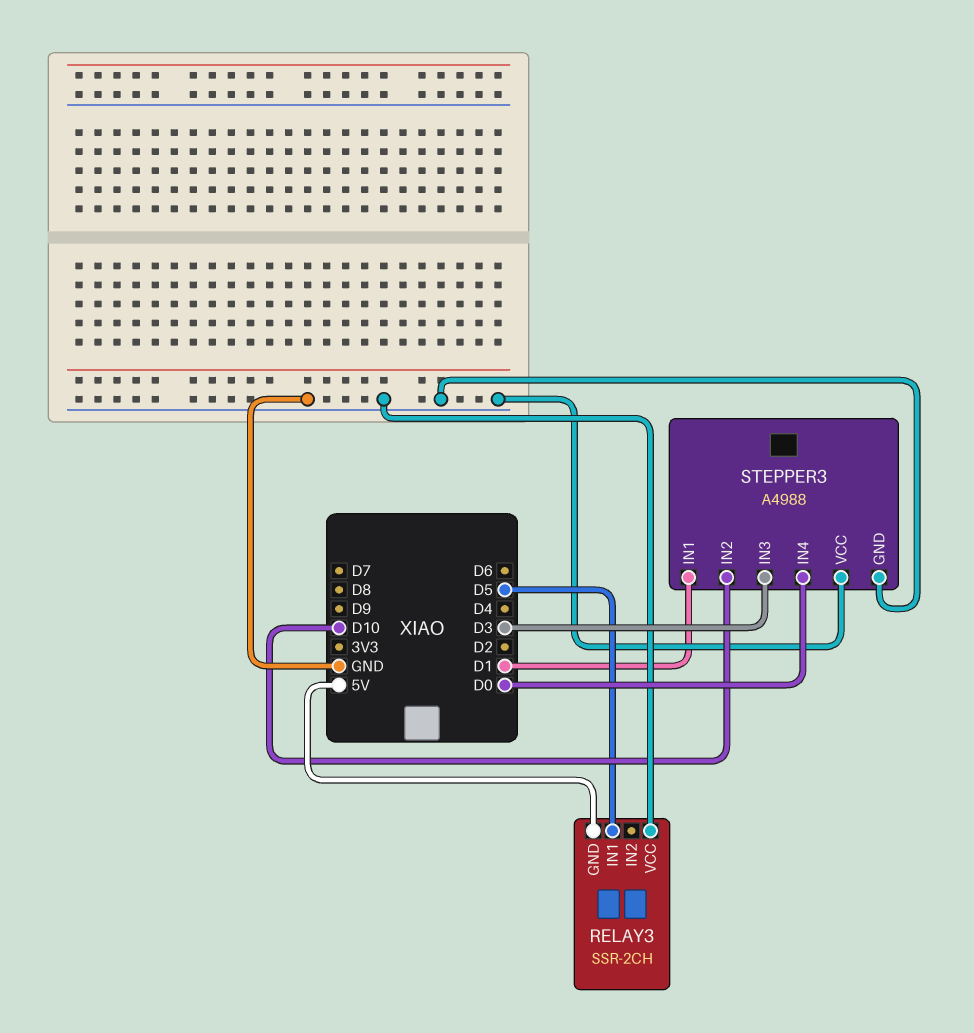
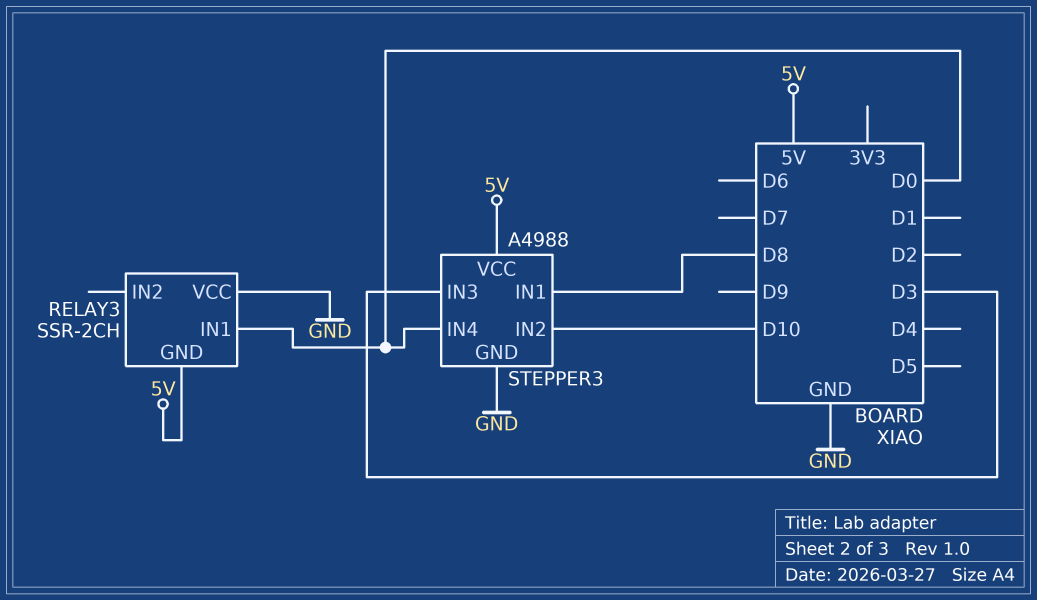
RELAY3 pin IN1: D5 -> D0
STEPPER3 pin IN1: D1 -> D8
STEPPER3 pin VCC: GND -> 5V

